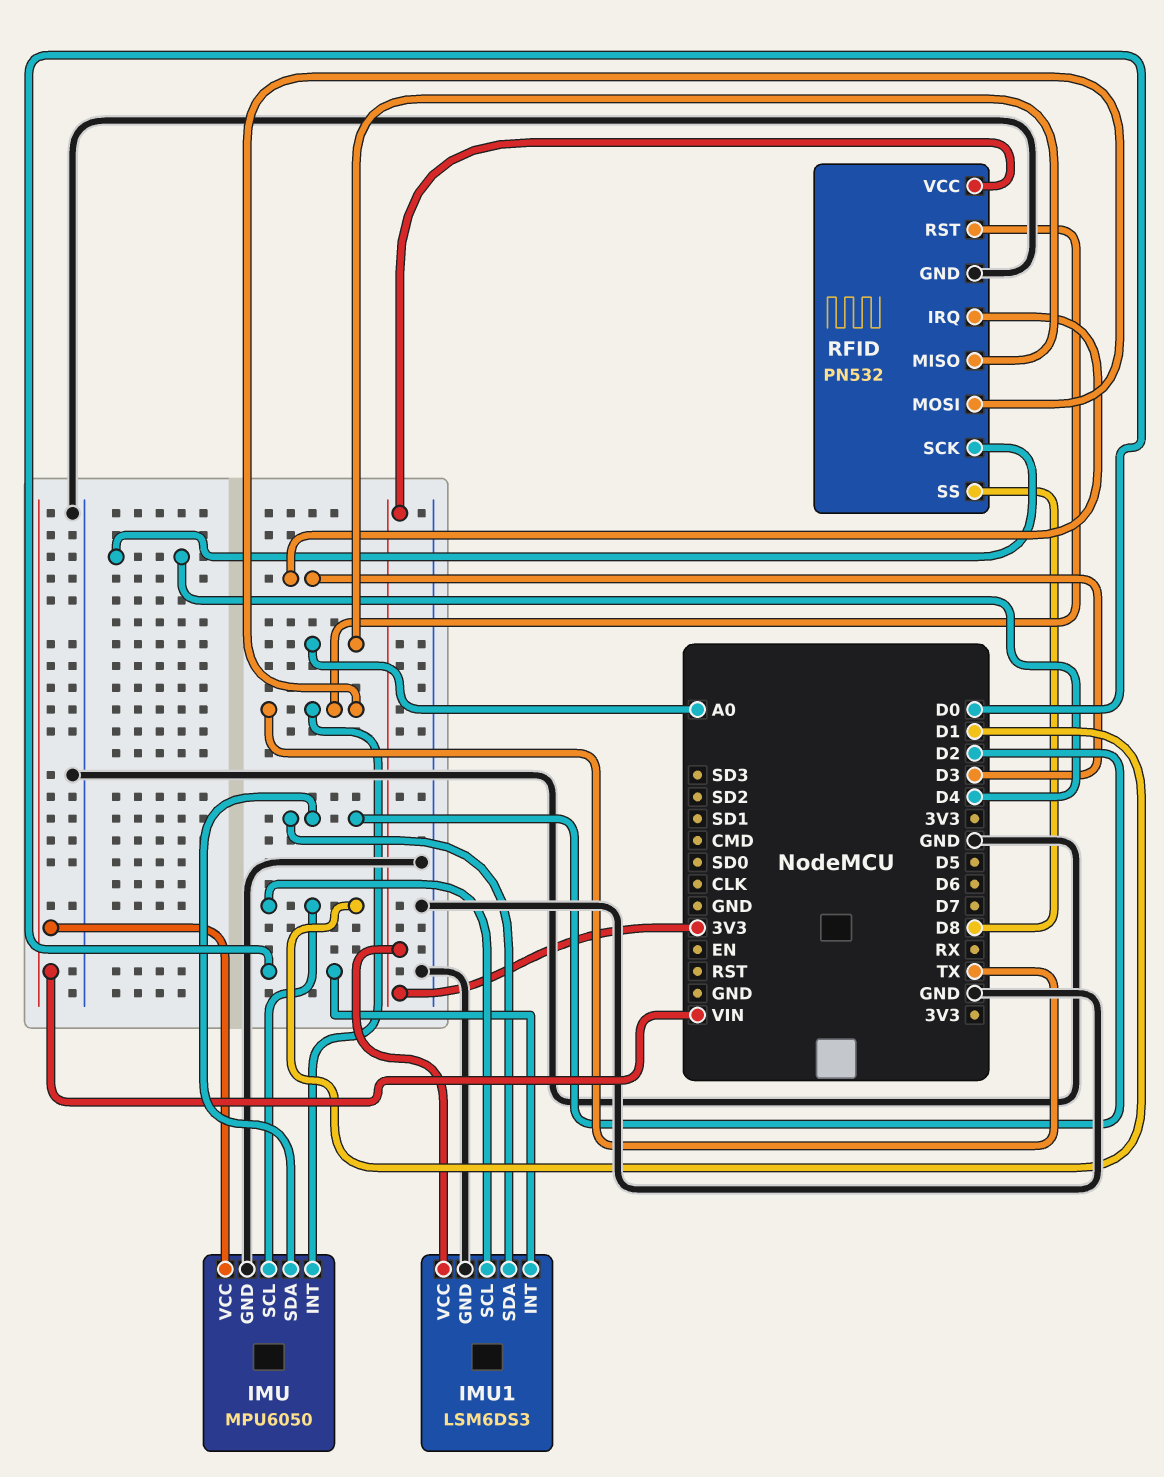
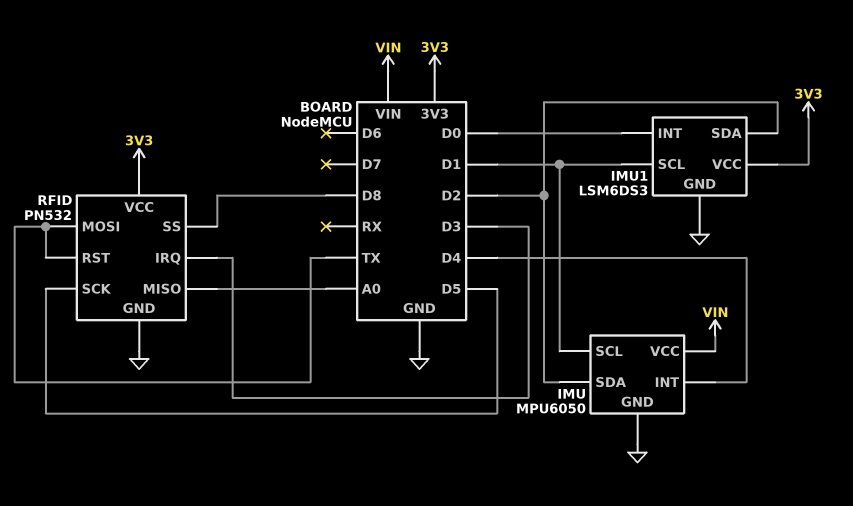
IMU pin INT: TX -> D4
RFID pin SCK: D4 -> D5

